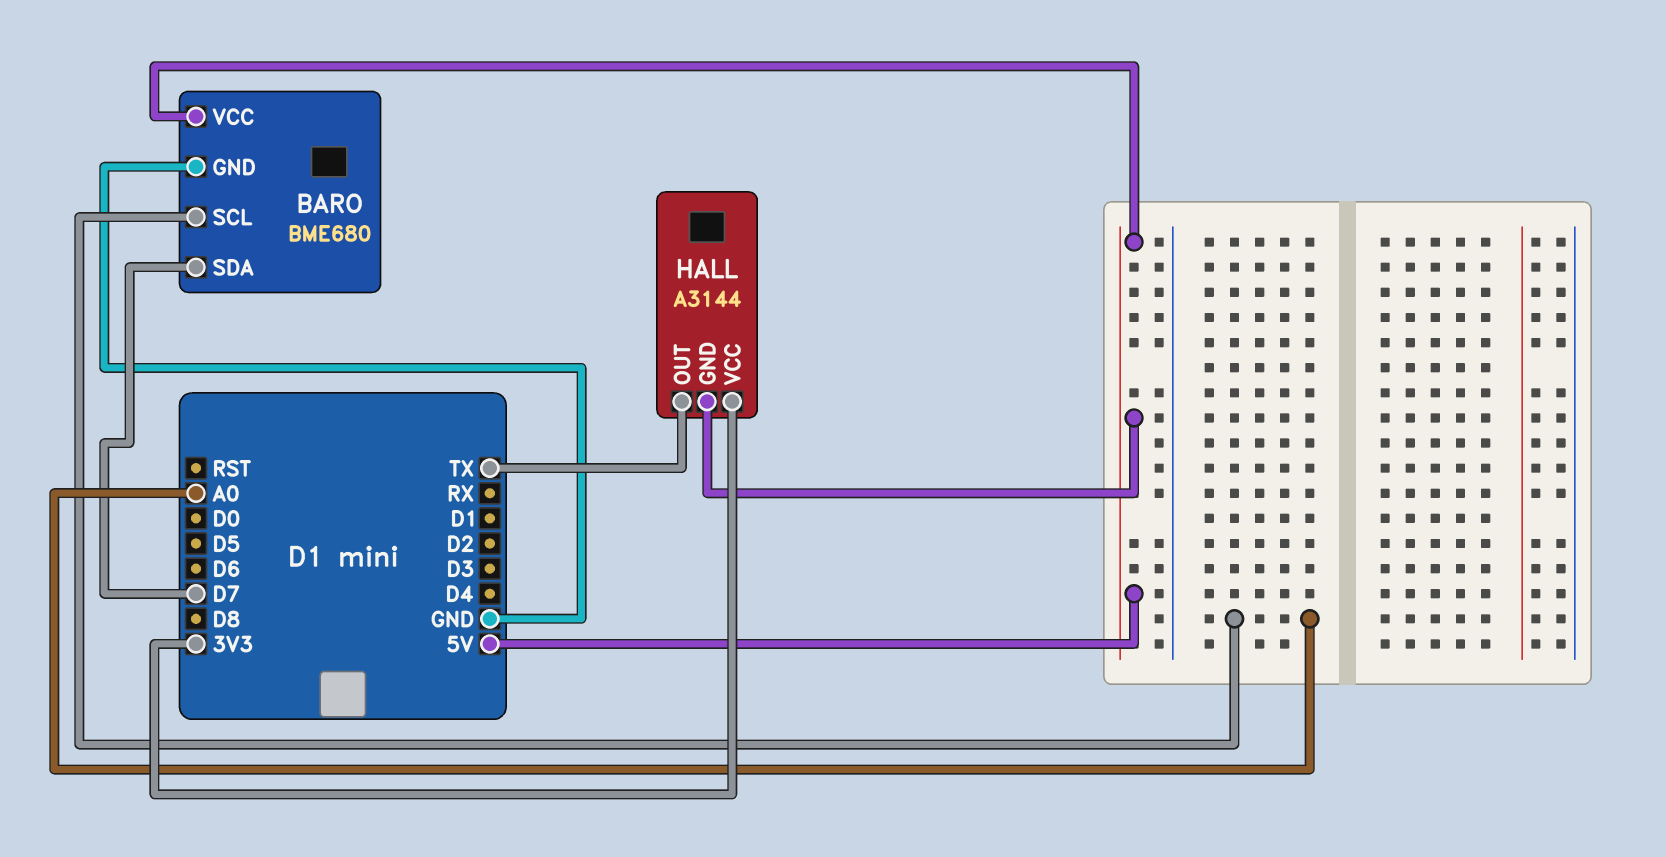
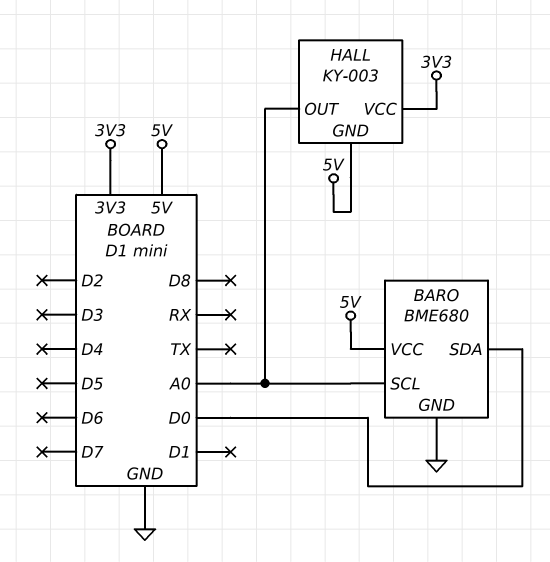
BARO pin SDA: D7 -> D0
HALL: A3144 -> KY-003
HALL pin OUT: TX -> A0

